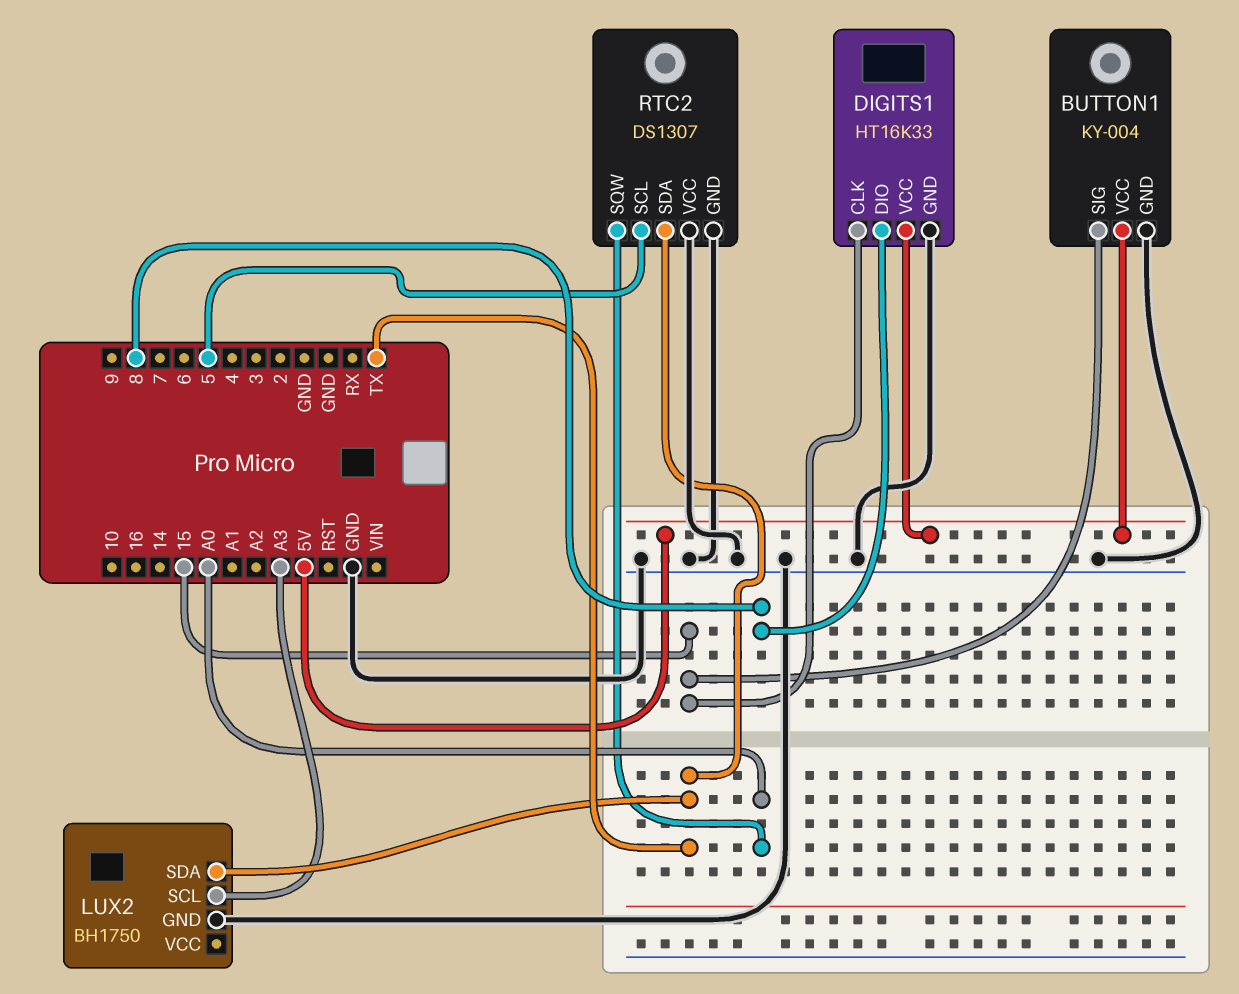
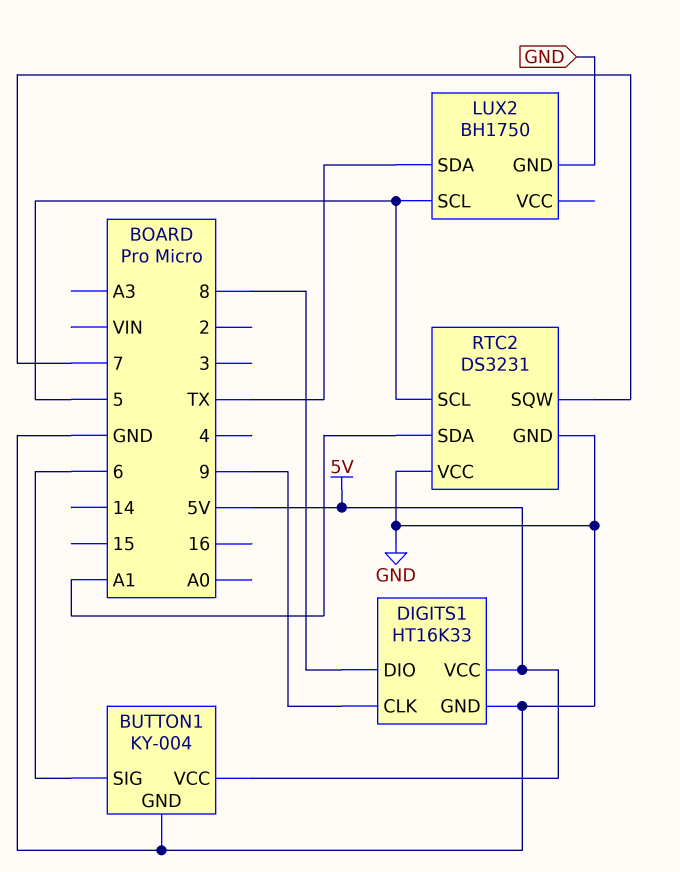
BUTTON1 pin SIG: 15 -> 6
DIGITS1 pin CLK: 15 -> 9
LUX2 pin SCL: A3 -> 5
RTC2: DS1307 -> DS3231
RTC2 pin SDA: TX -> A1
RTC2 pin SQW: A0 -> 7

